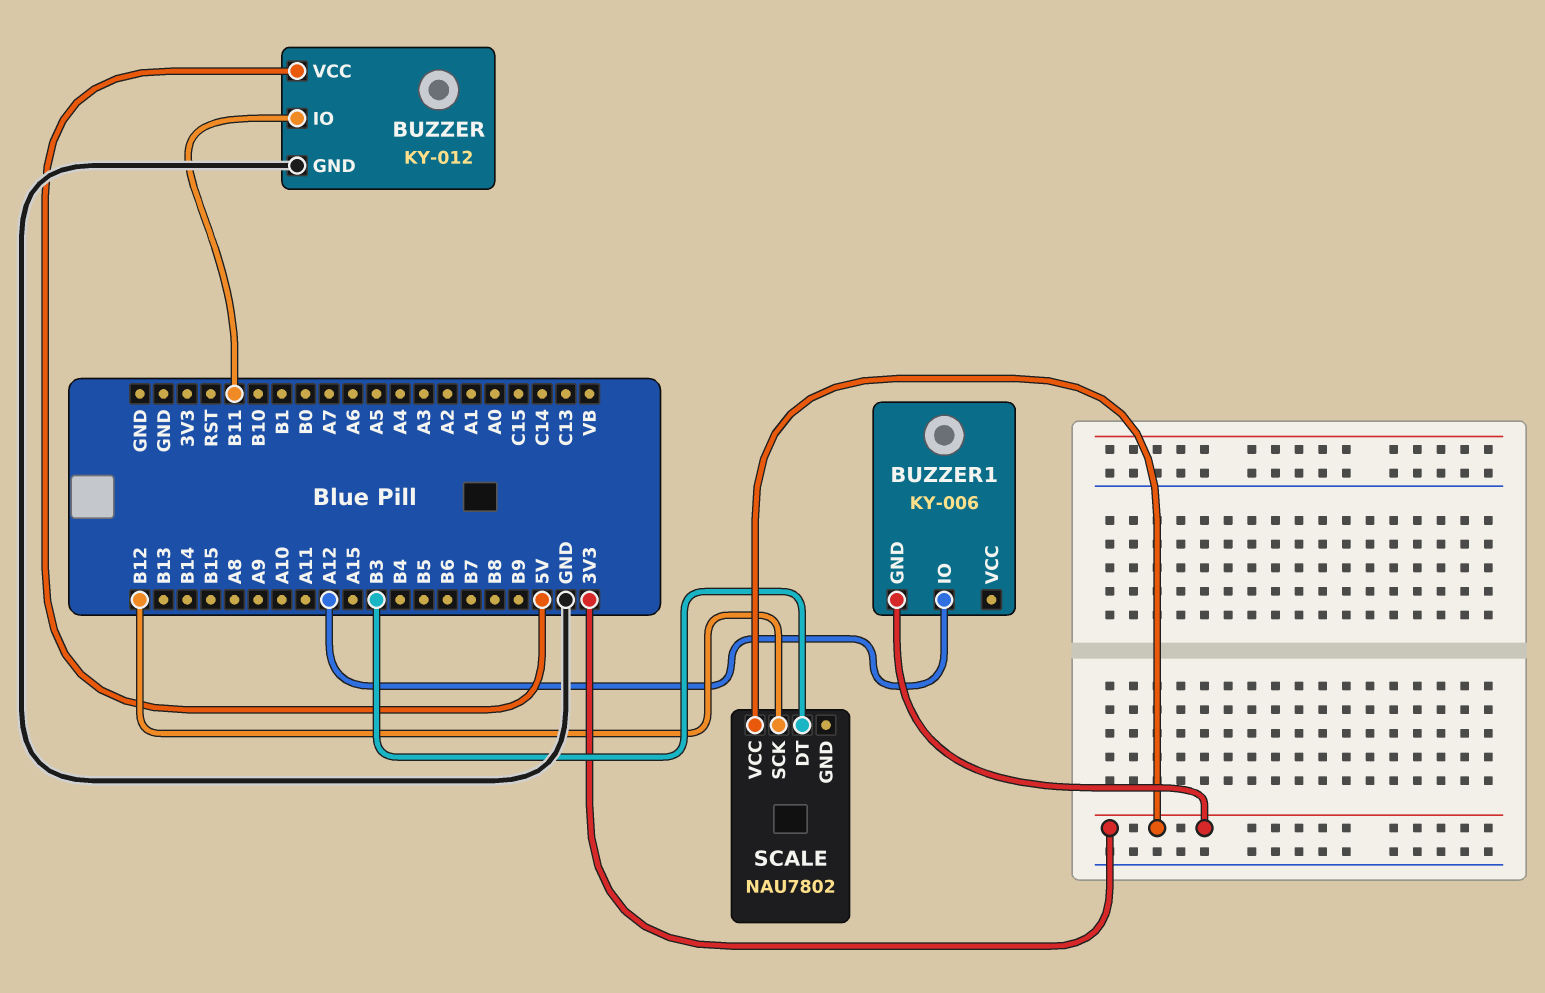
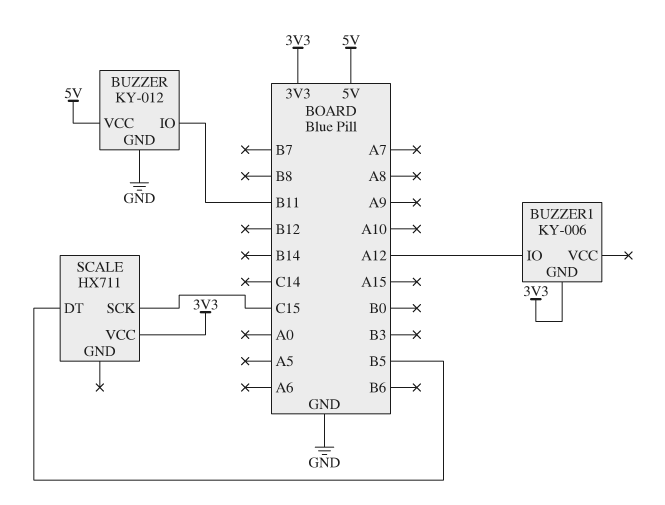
SCALE: NAU7802 -> HX711
SCALE pin DT: B3 -> B5
SCALE pin SCK: B12 -> C15

